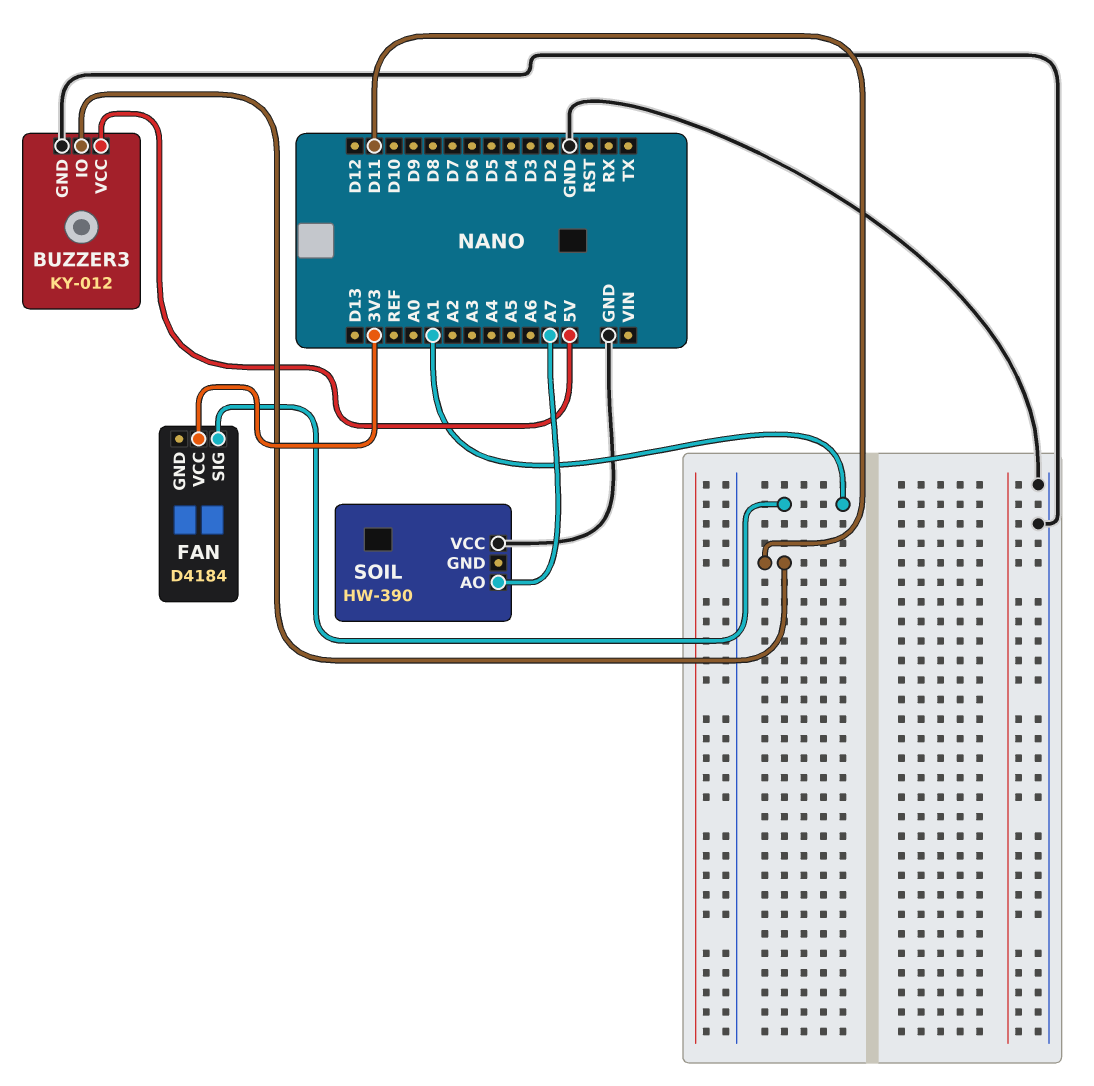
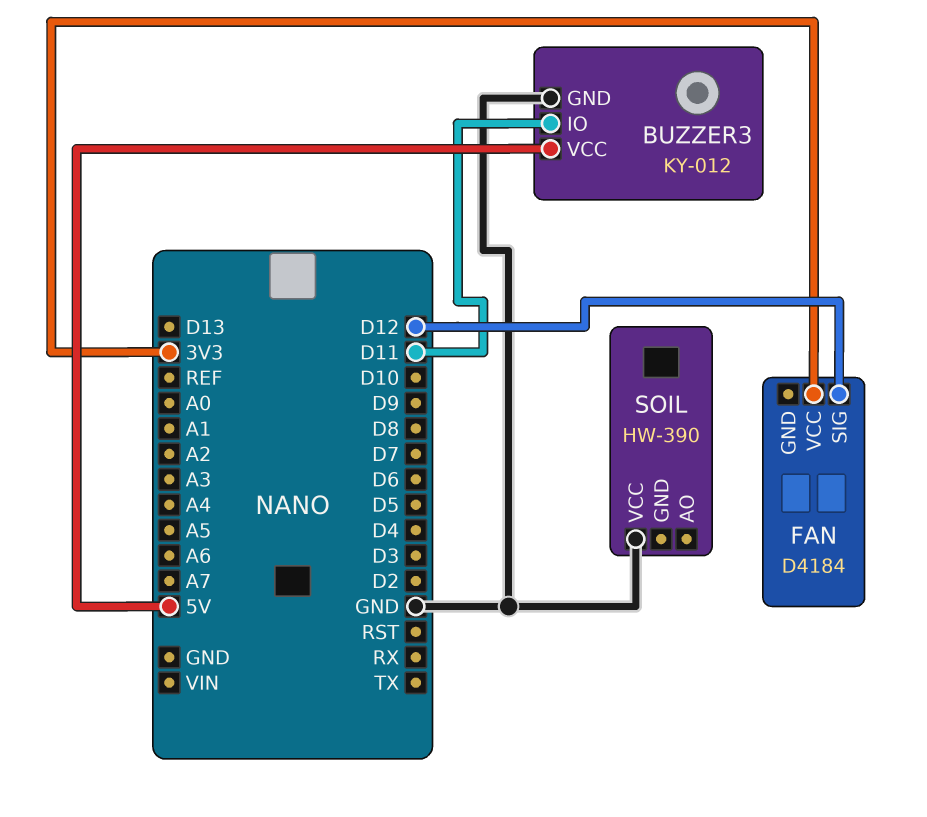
FAN pin SIG: A1 -> D12
SOIL pin AO: A7 -> none

